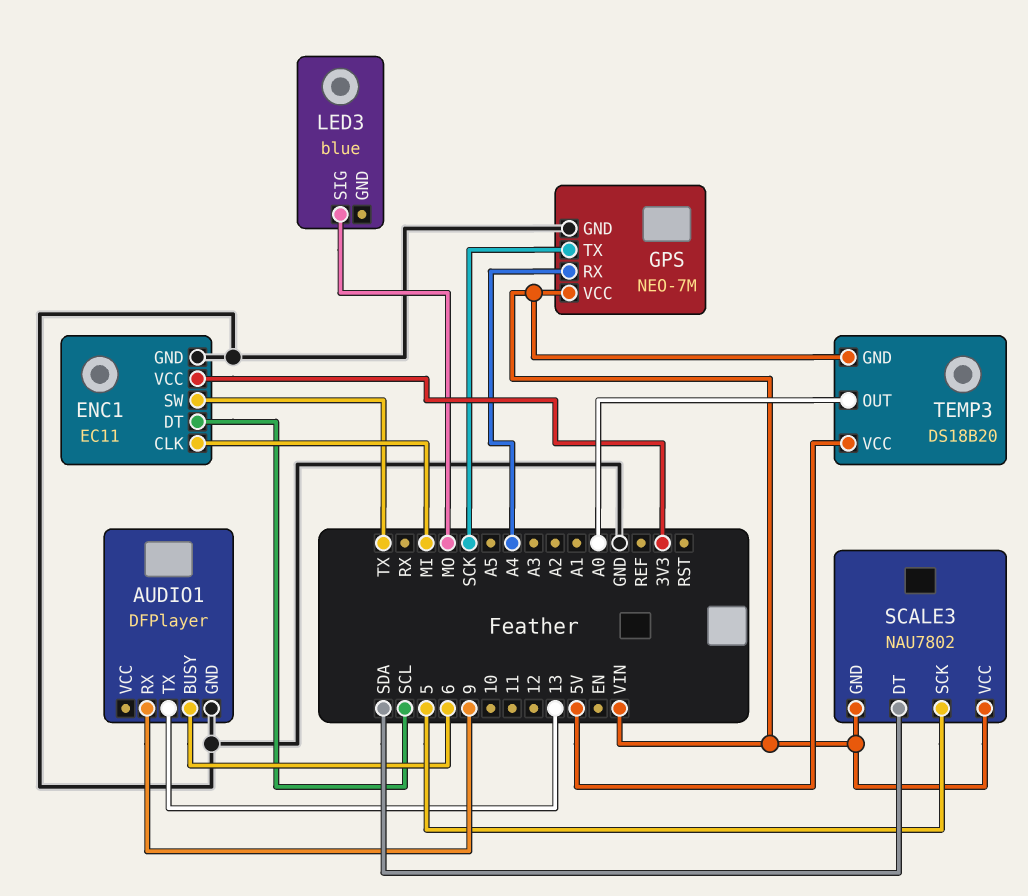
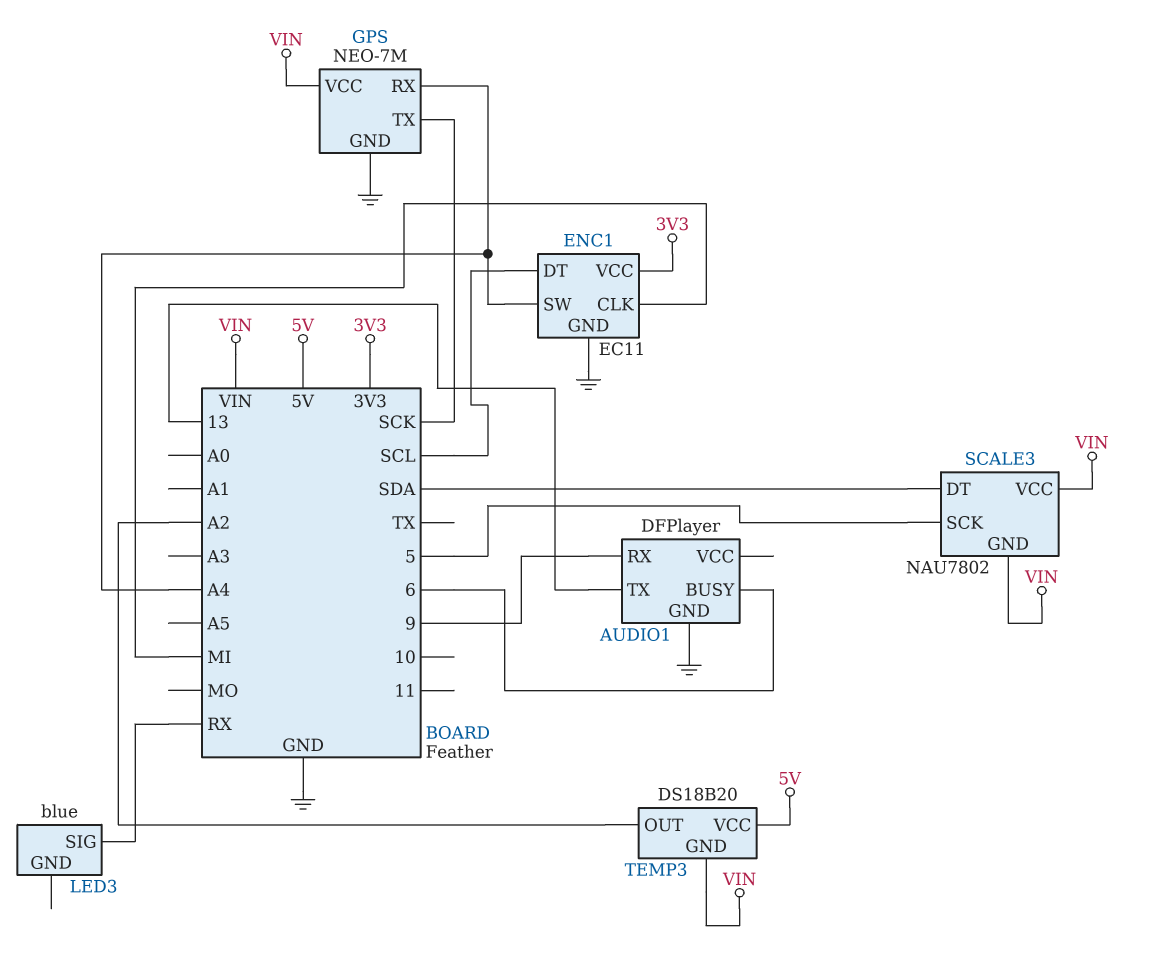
ENC1 pin SW: TX -> A4
LED3 pin SIG: MO -> RX
TEMP3 pin OUT: A0 -> A2

